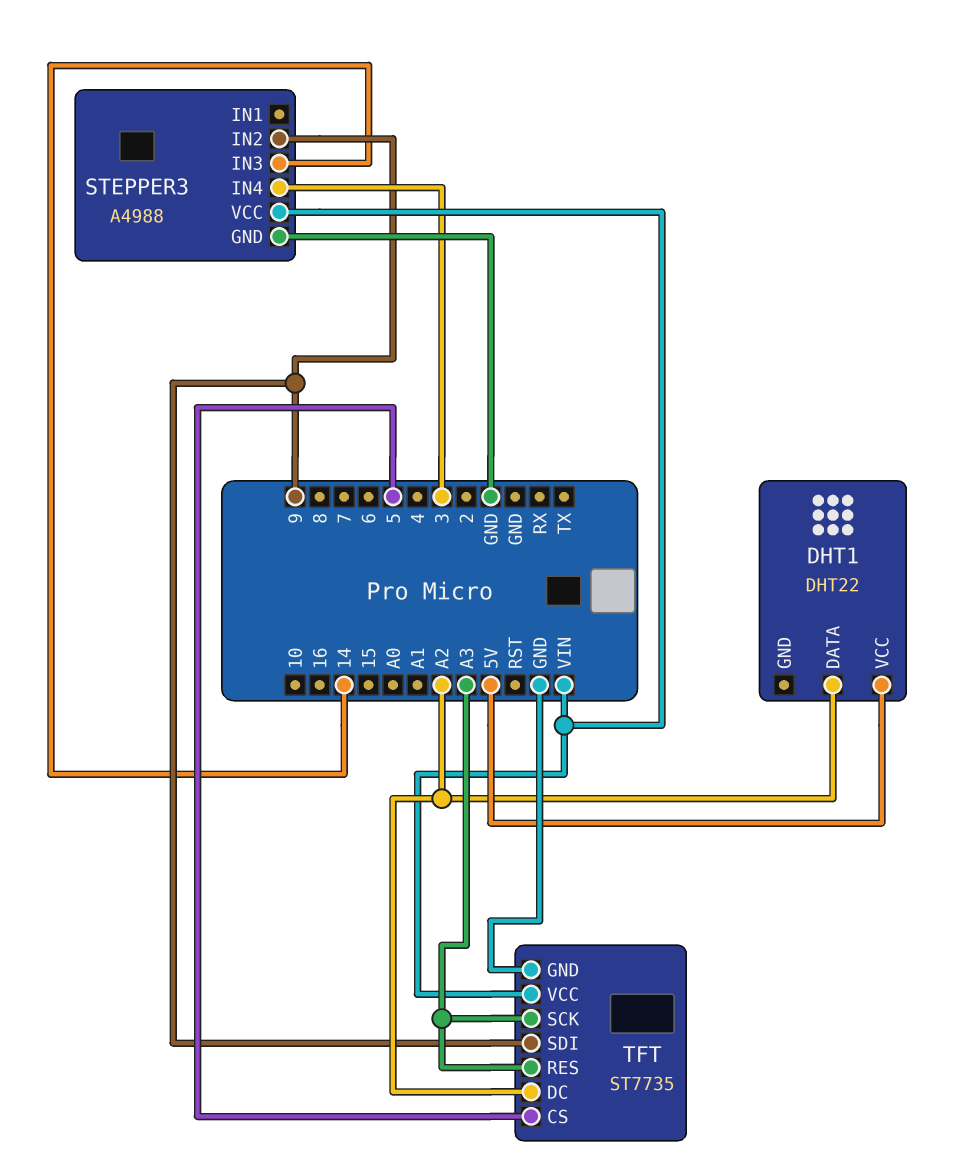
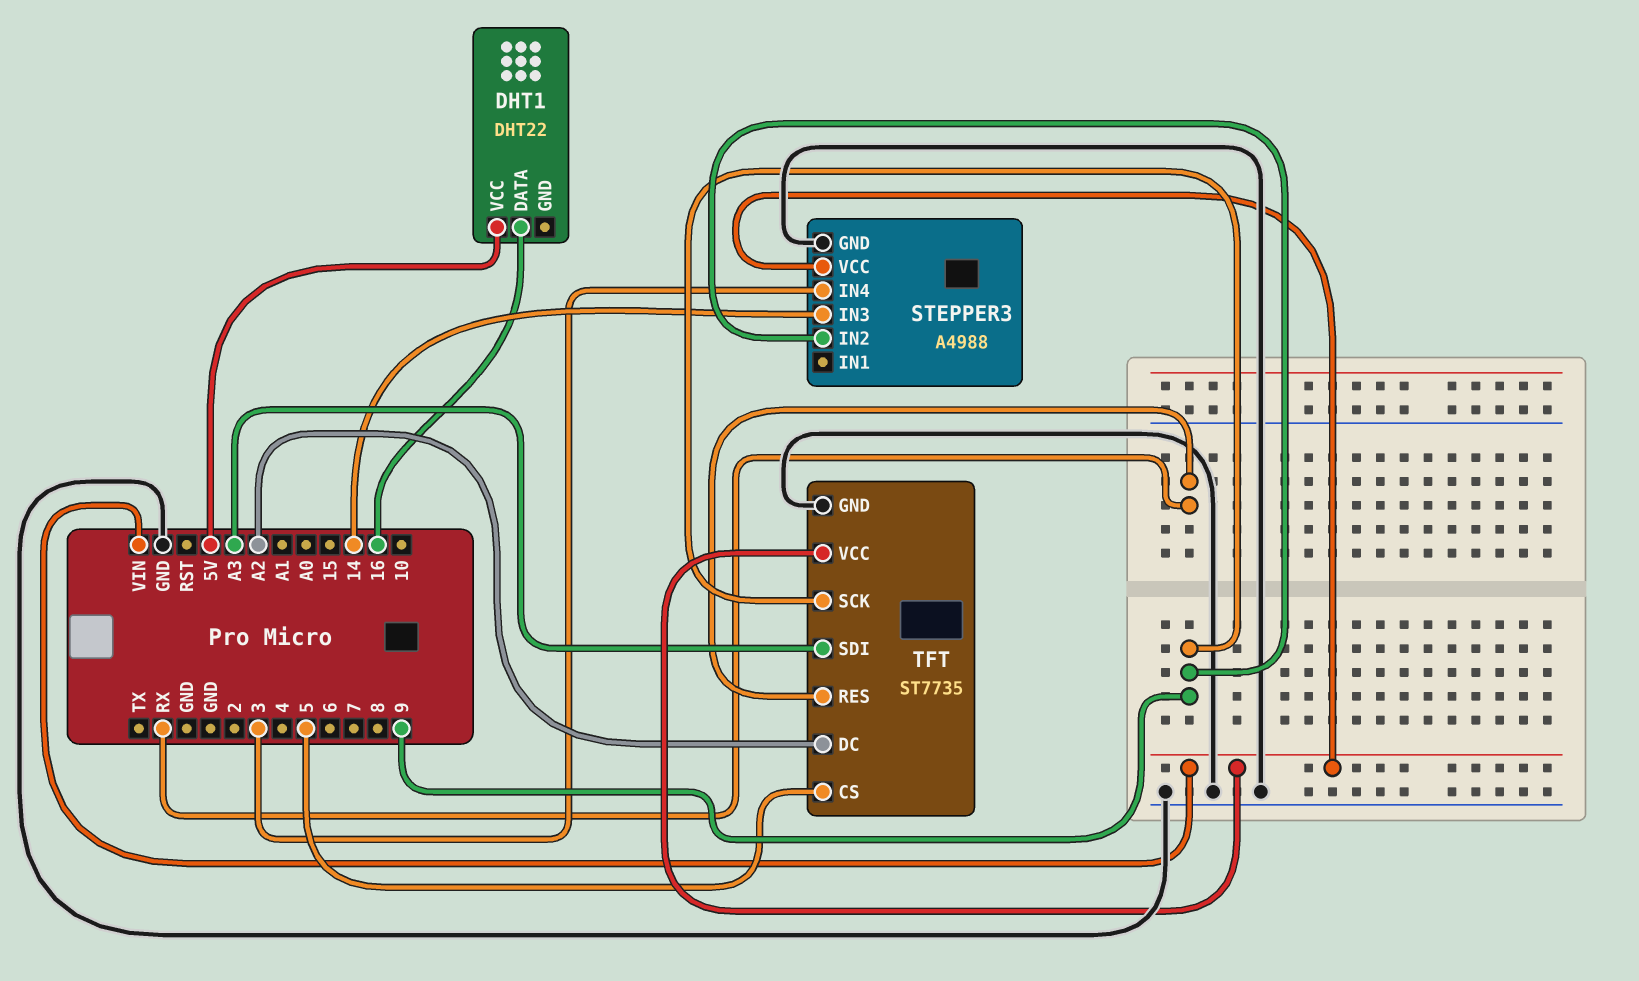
DHT1 pin DATA: A2 -> 16
TFT pin RES: A3 -> RX
TFT pin SCK: A3 -> 9
TFT pin SDI: 9 -> A3

